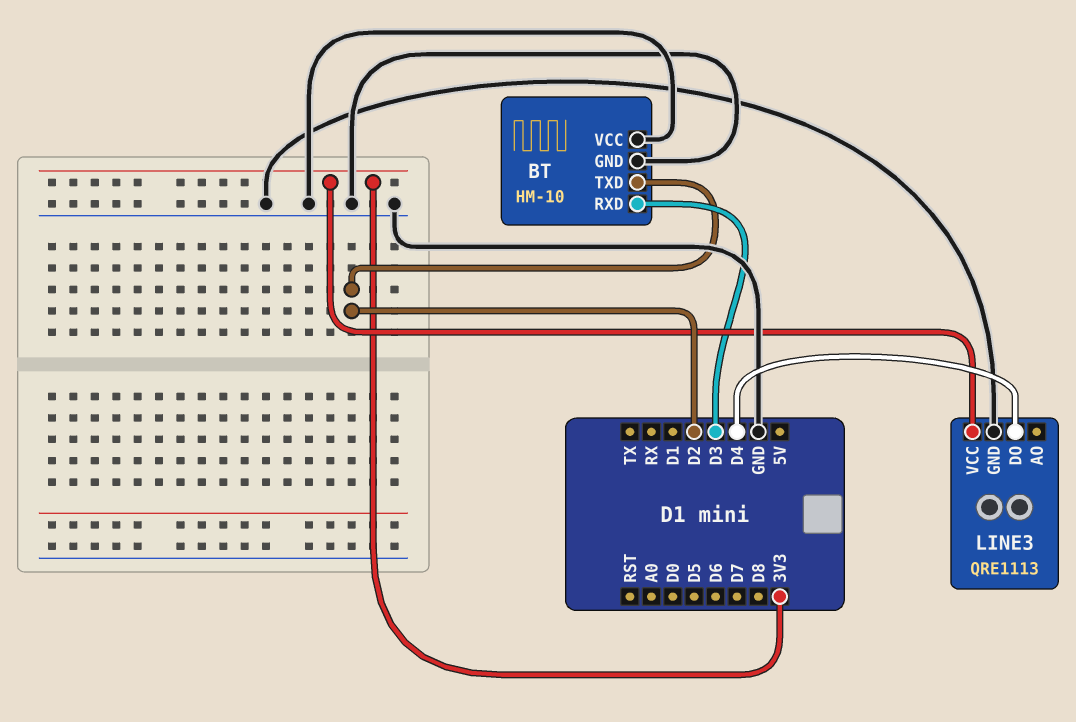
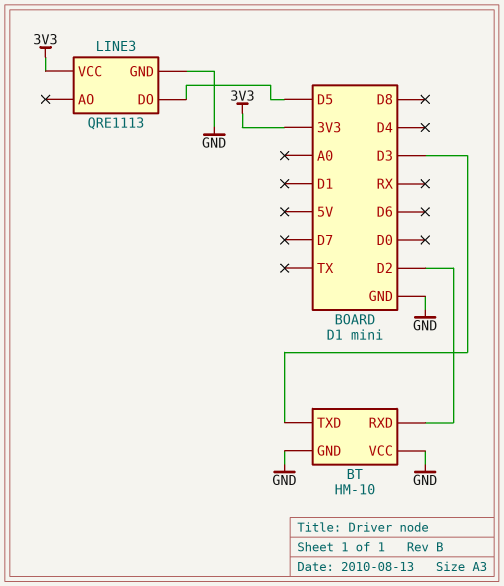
BT pin RXD: D3 -> D2
BT pin TXD: D2 -> D3
LINE3 pin DO: D4 -> D5

